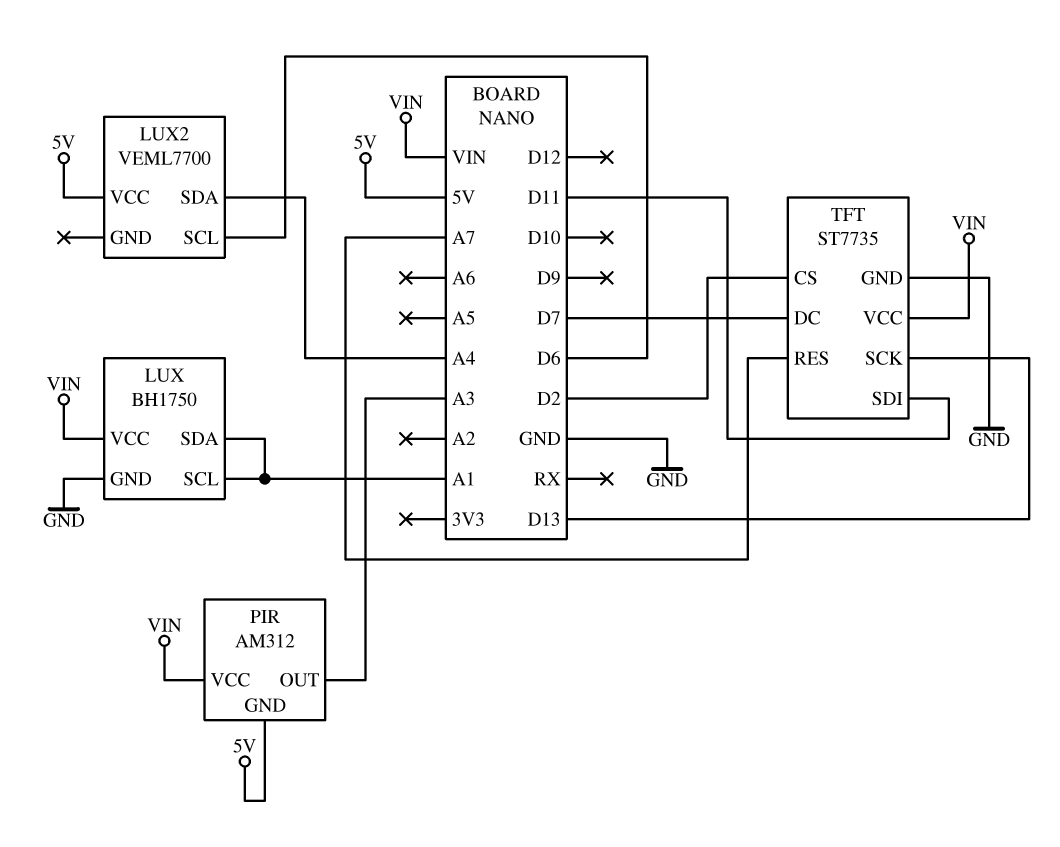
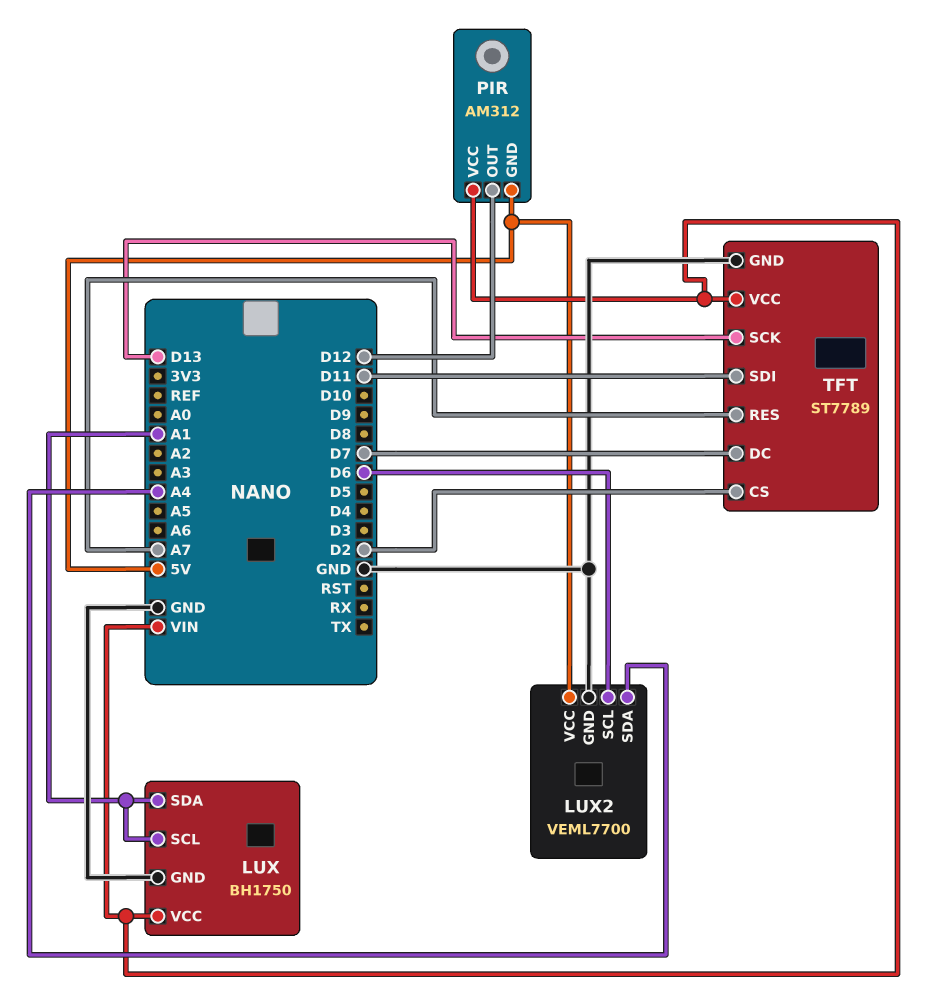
LUX2 pin GND: none -> GND
PIR pin OUT: A3 -> D12
TFT: ST7735 -> ST7789

